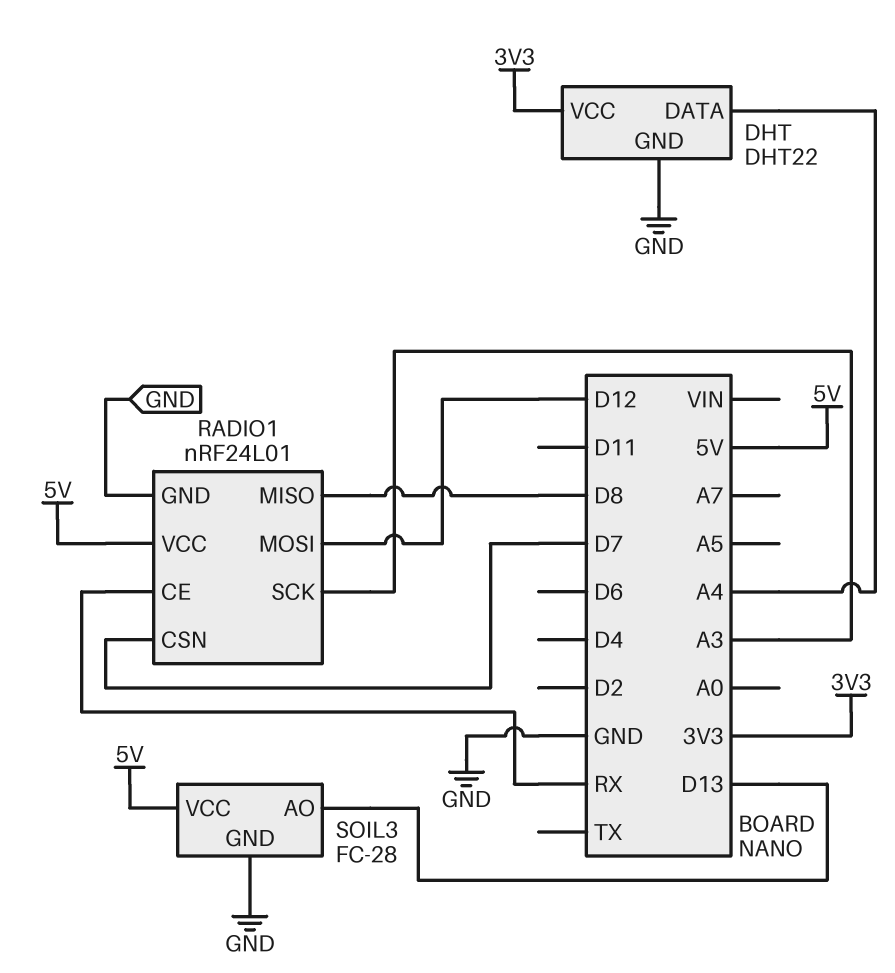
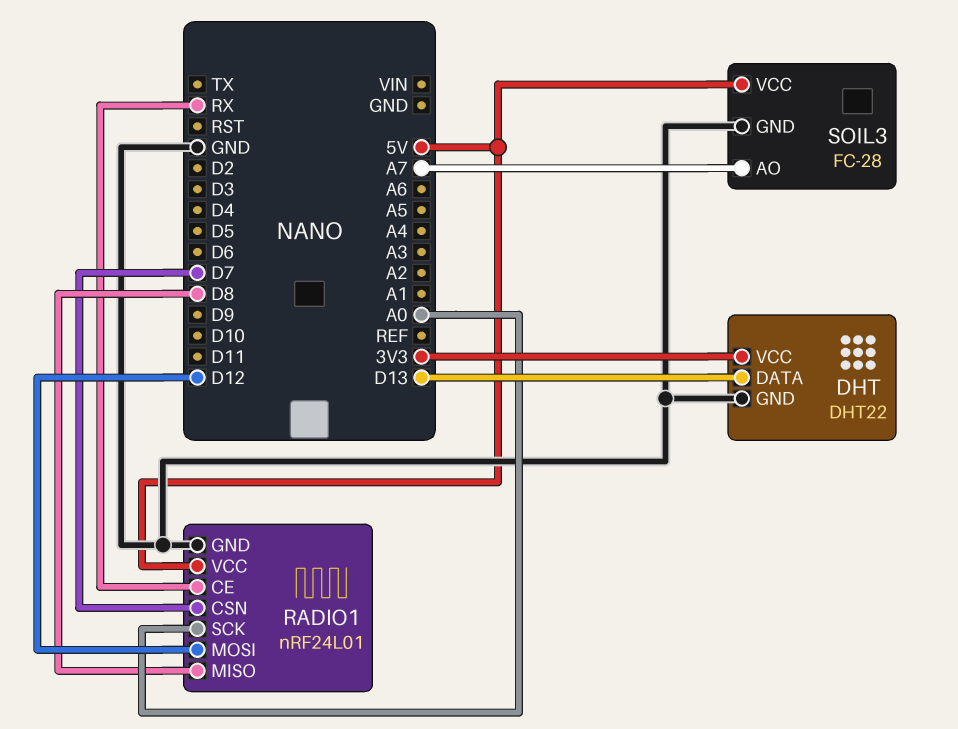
DHT pin DATA: A4 -> D13
RADIO1 pin SCK: A3 -> A0
SOIL3 pin AO: D13 -> A7

